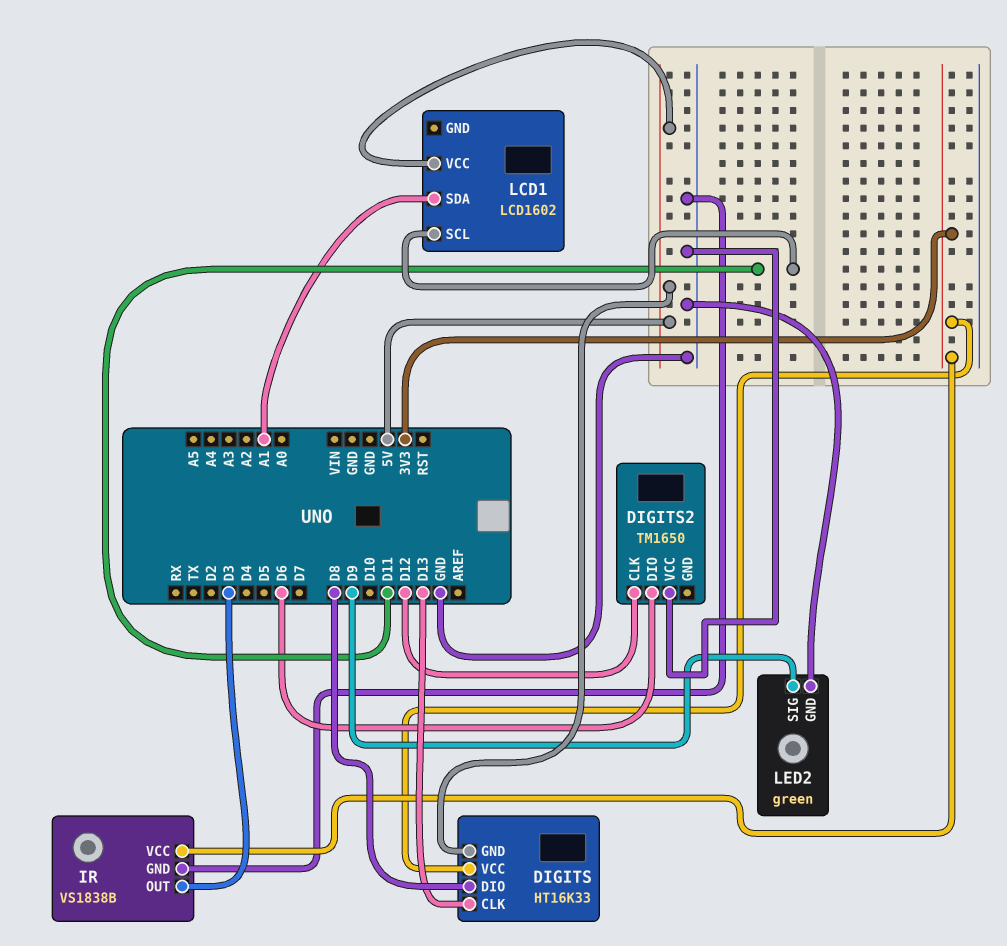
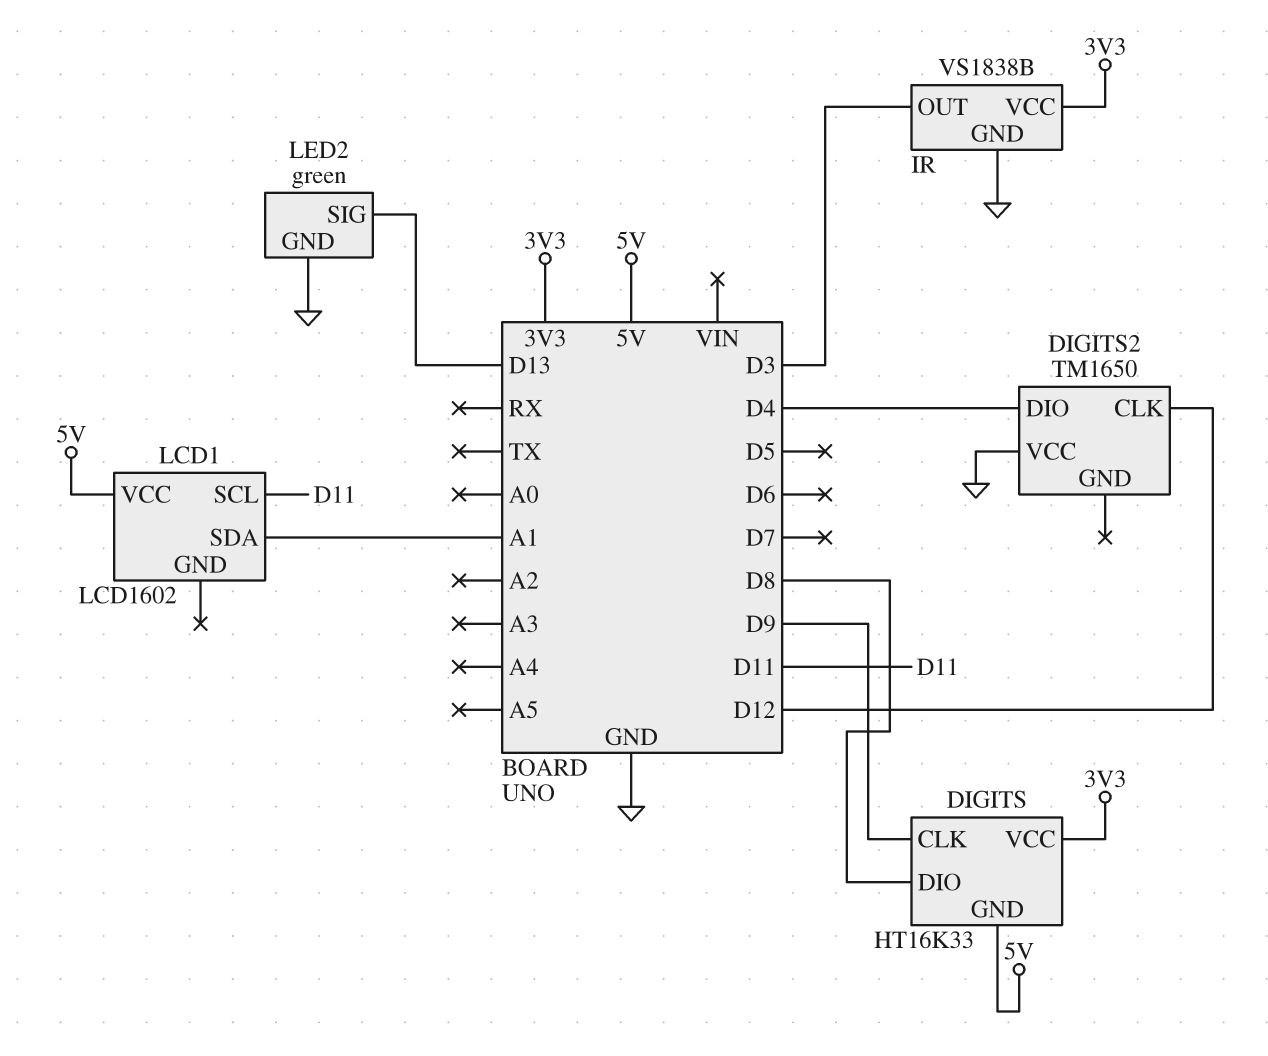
DIGITS pin CLK: D13 -> D9
DIGITS2 pin DIO: D6 -> D4
LED2 pin SIG: D9 -> D13

